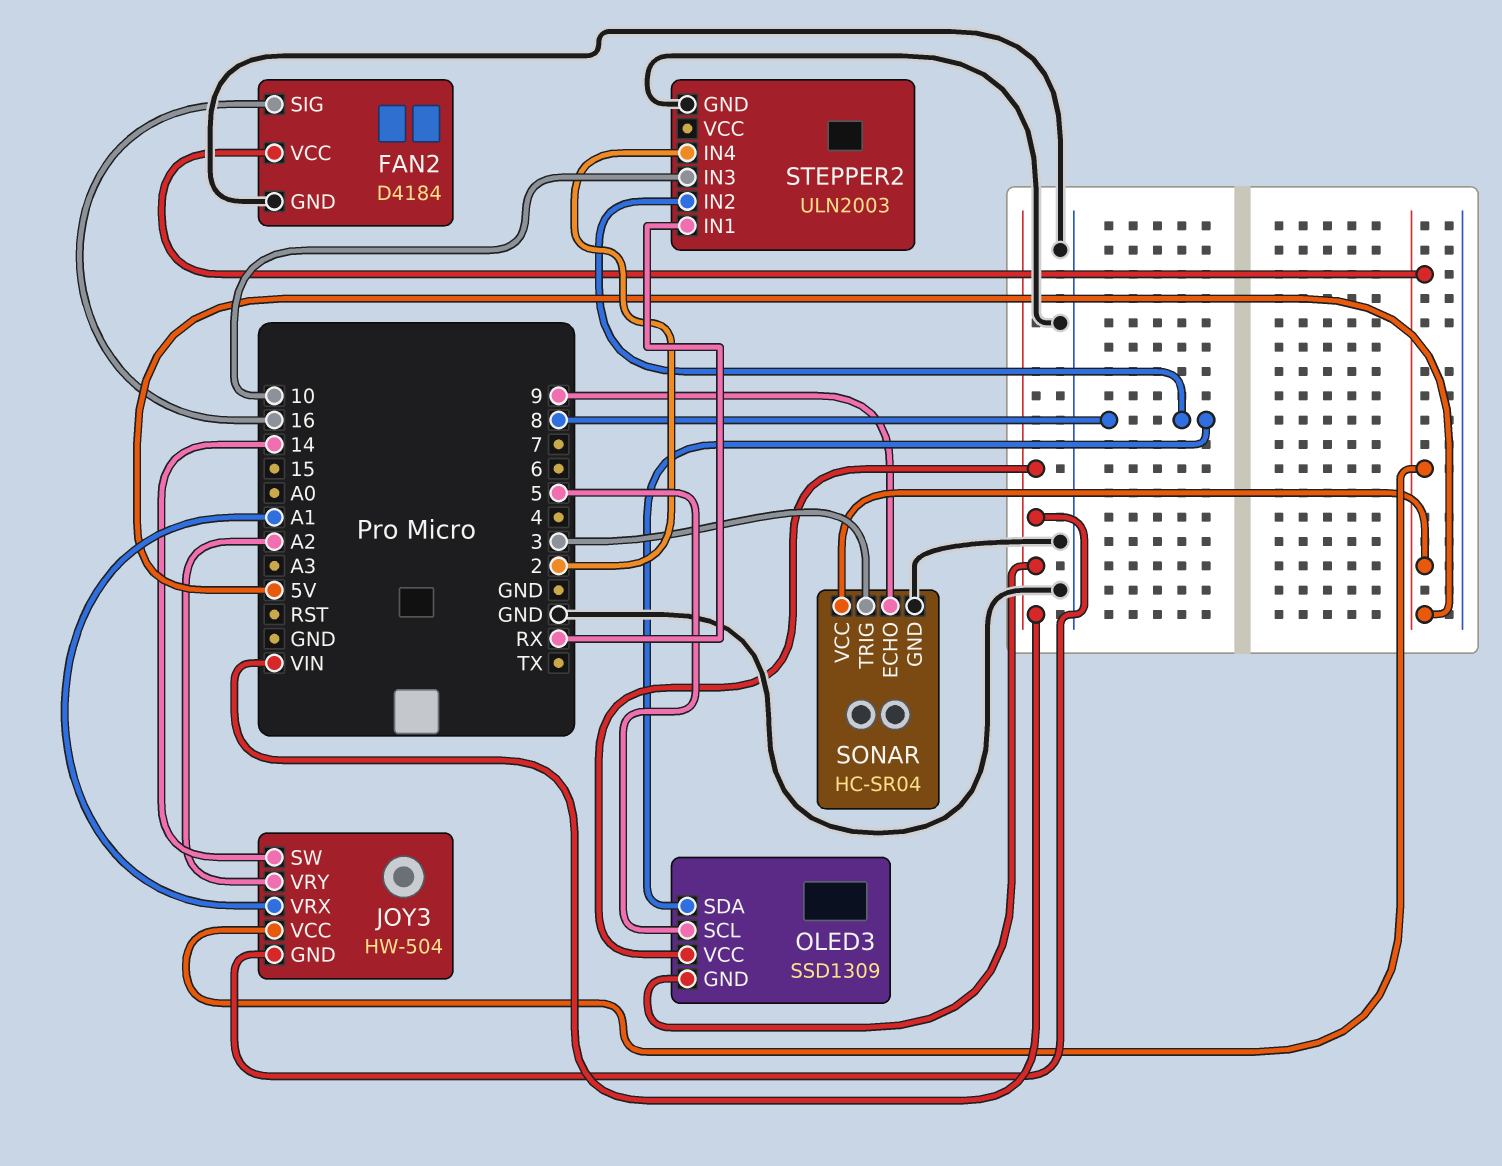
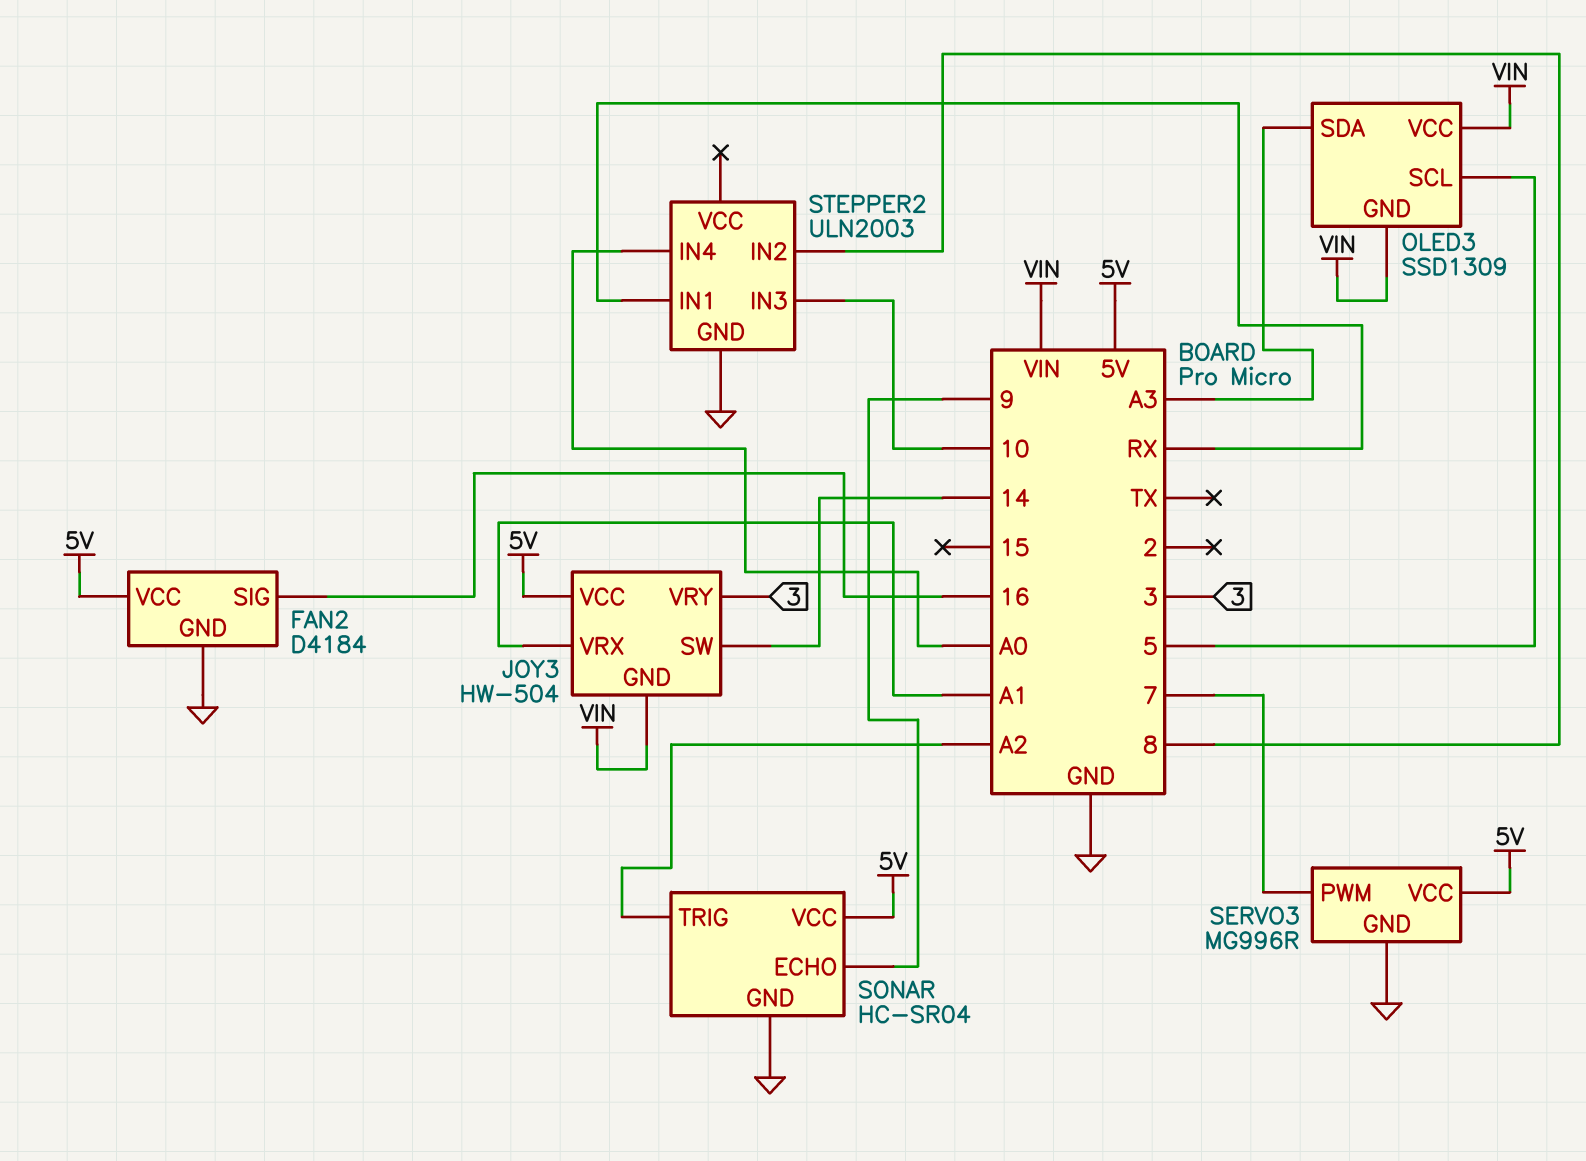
JOY3 pin VRY: A2 -> 3
OLED3 pin SDA: 8 -> A3
SERVO3: none -> MG996R
SERVO3 pin GND: none -> GND
SERVO3 pin PWM: none -> 7
SERVO3 pin VCC: none -> 5V
SONAR pin TRIG: 3 -> A2
STEPPER2 pin IN4: 2 -> A0

